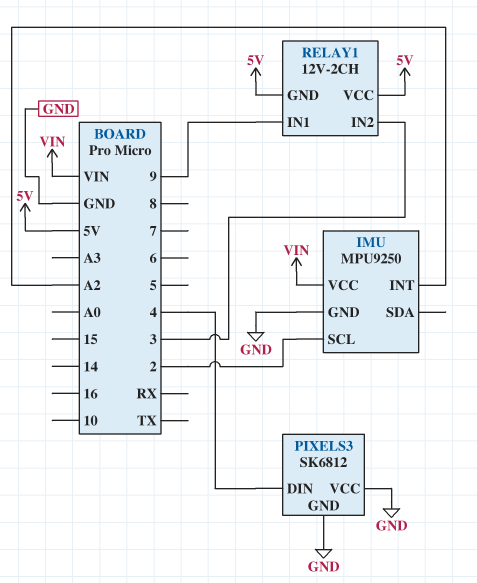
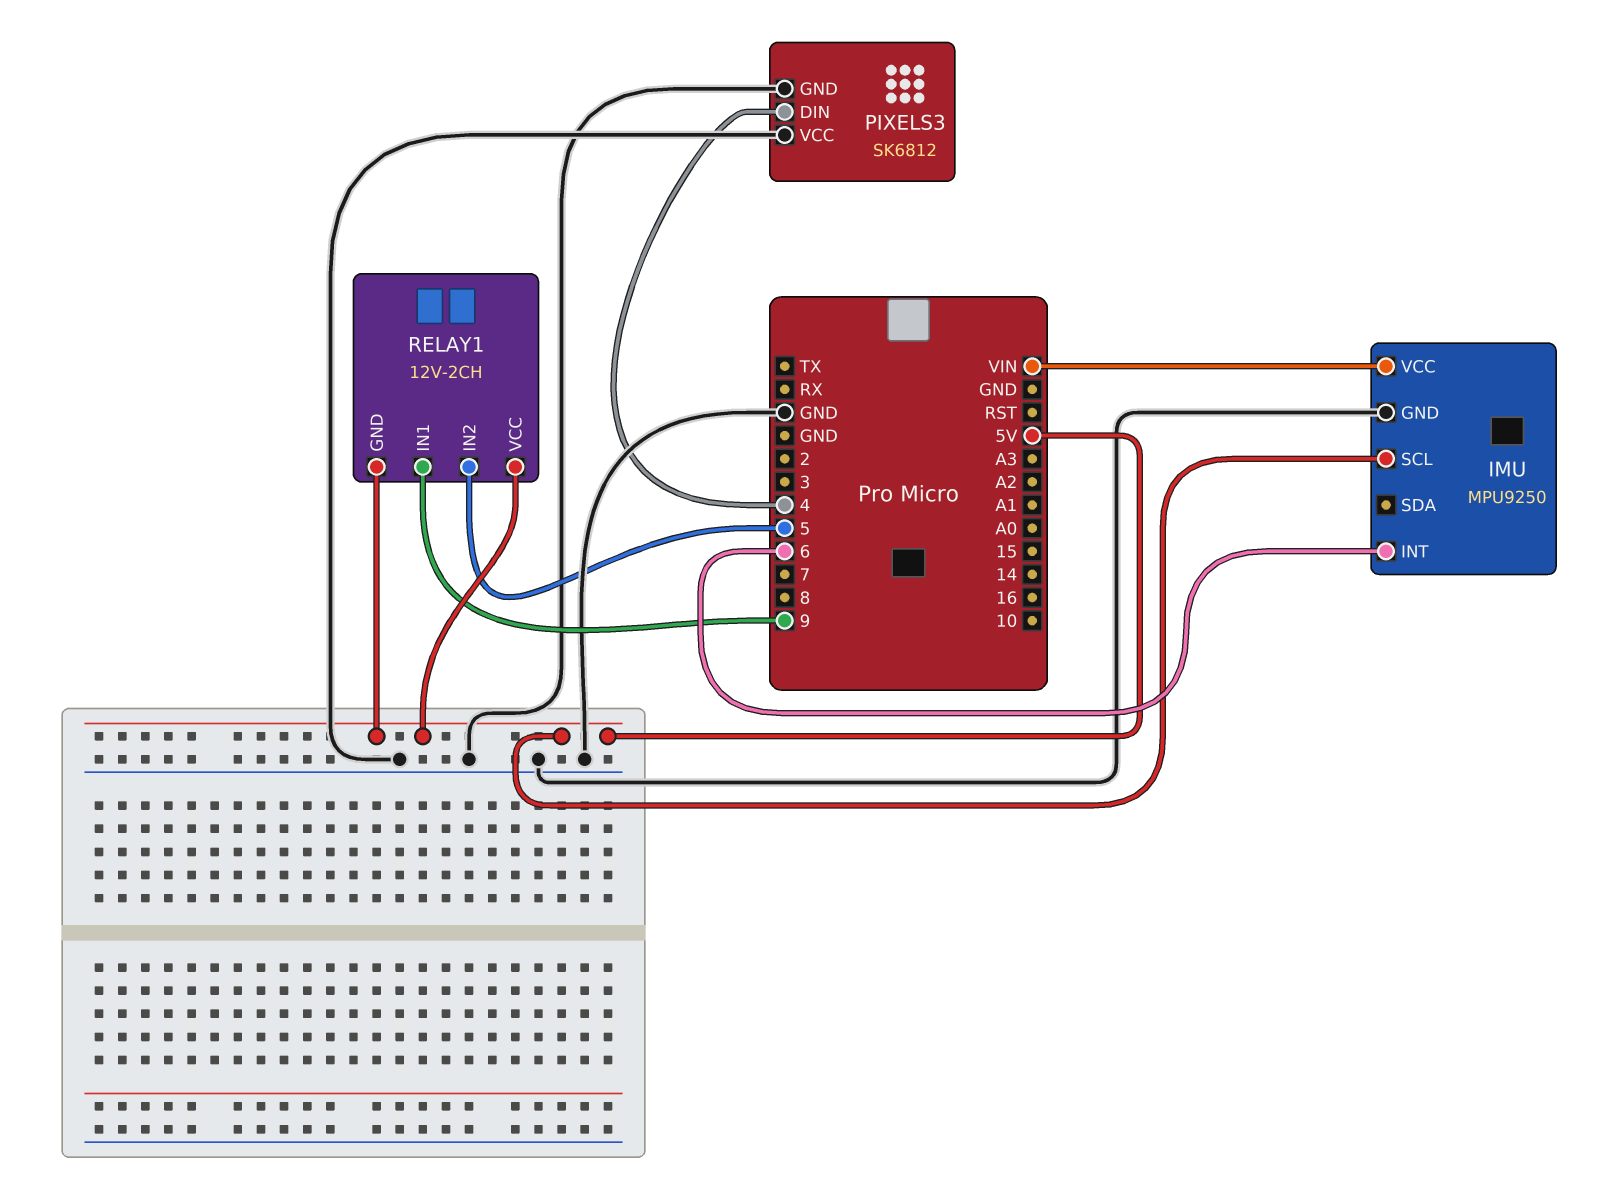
IMU pin INT: A2 -> 6
IMU pin SCL: 2 -> 5V
RELAY1 pin IN2: 3 -> 5

